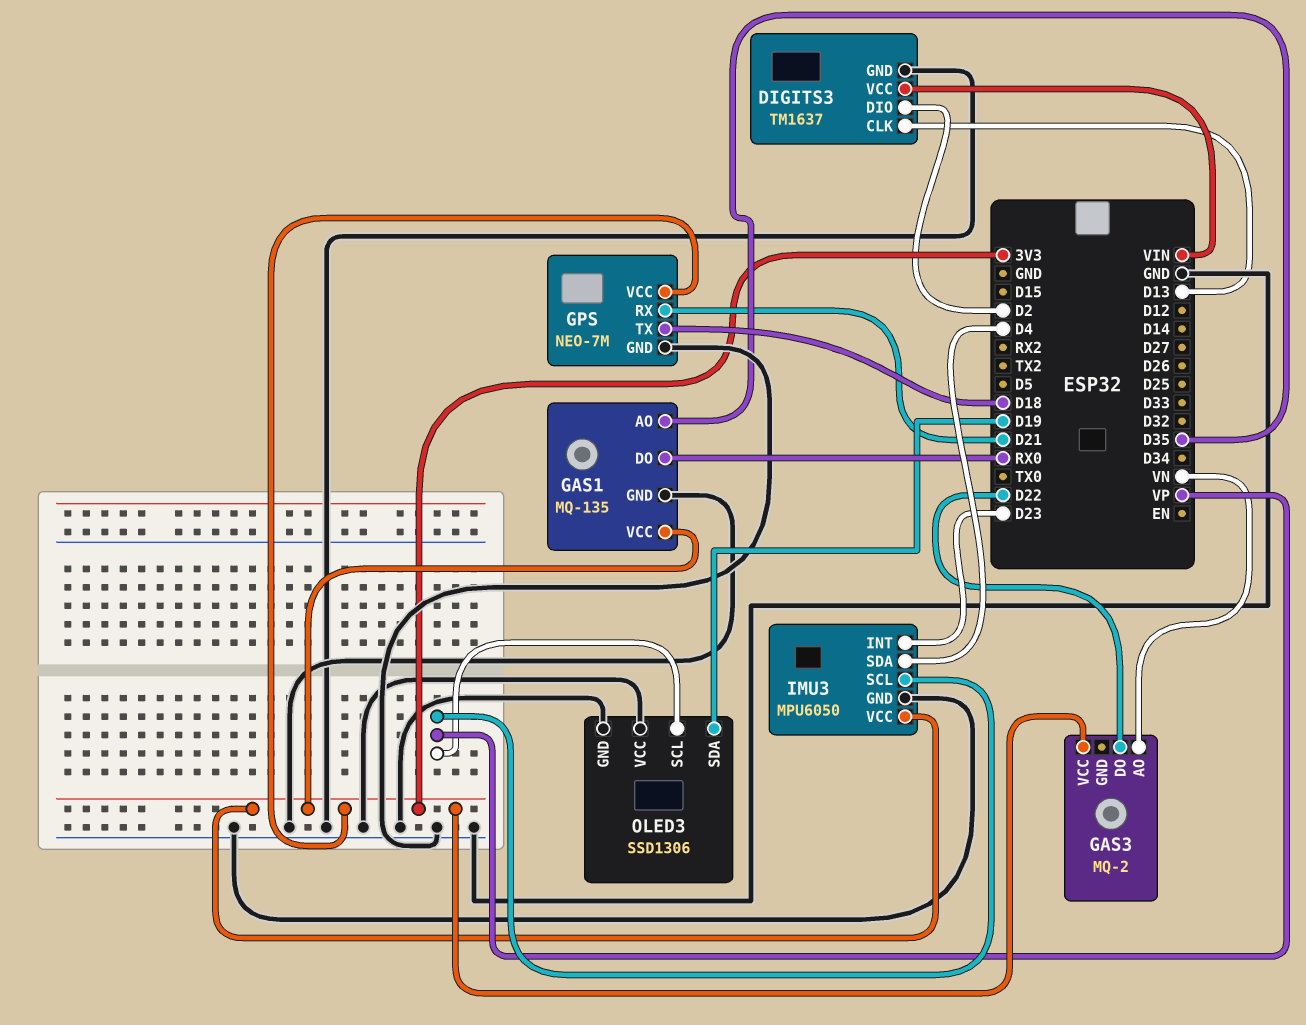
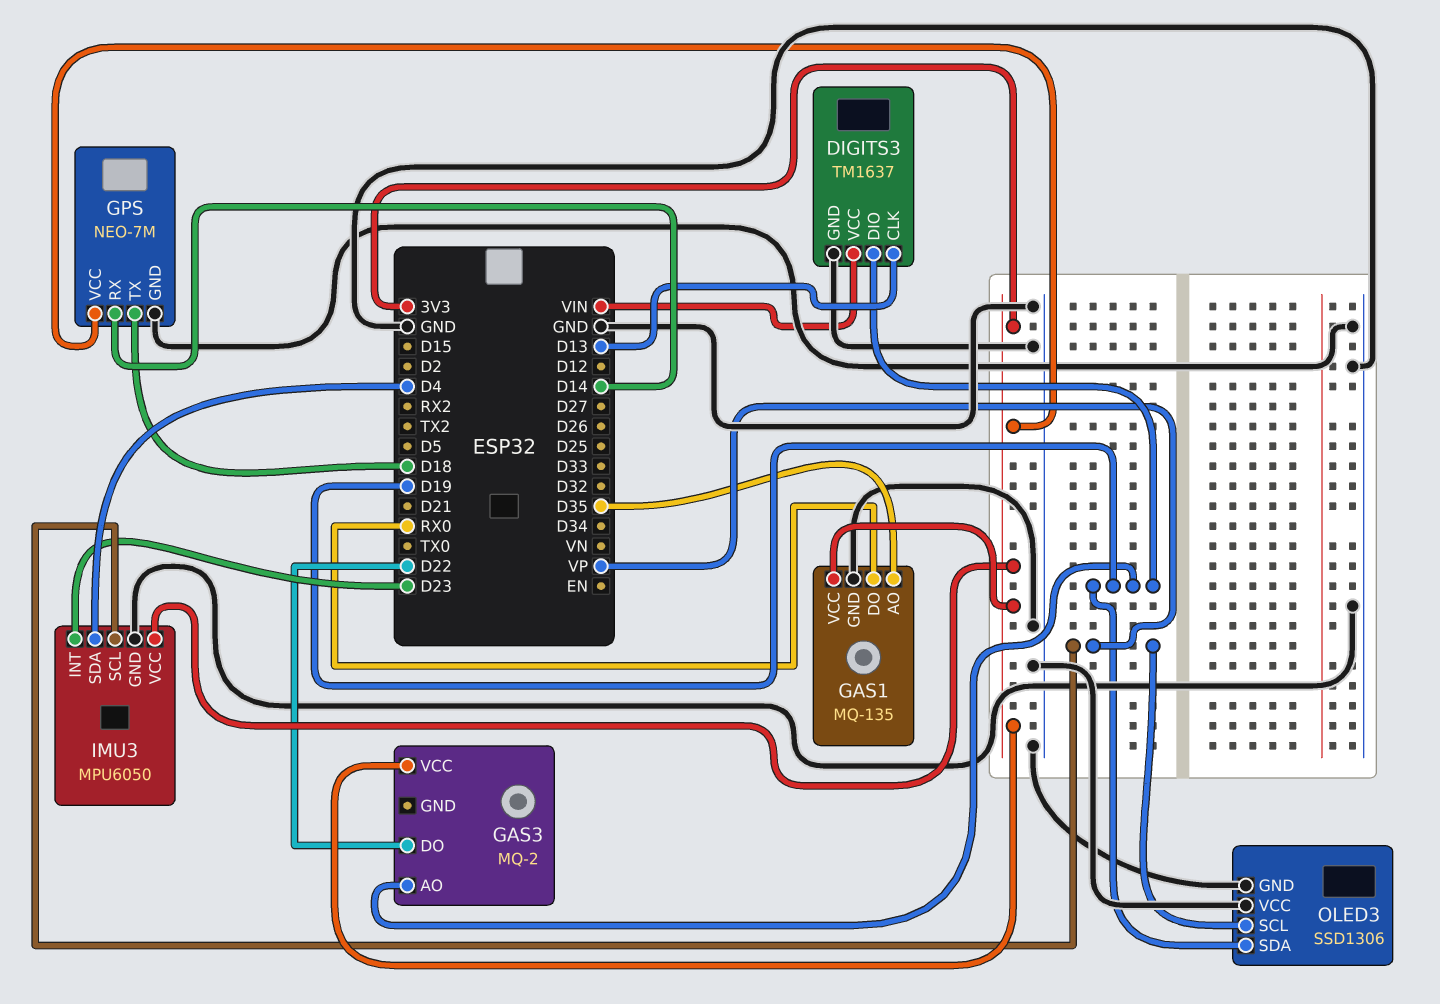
DIGITS3 pin DIO: D2 -> D19
GAS3 pin AO: VN -> D19
GPS pin RX: D21 -> D14

